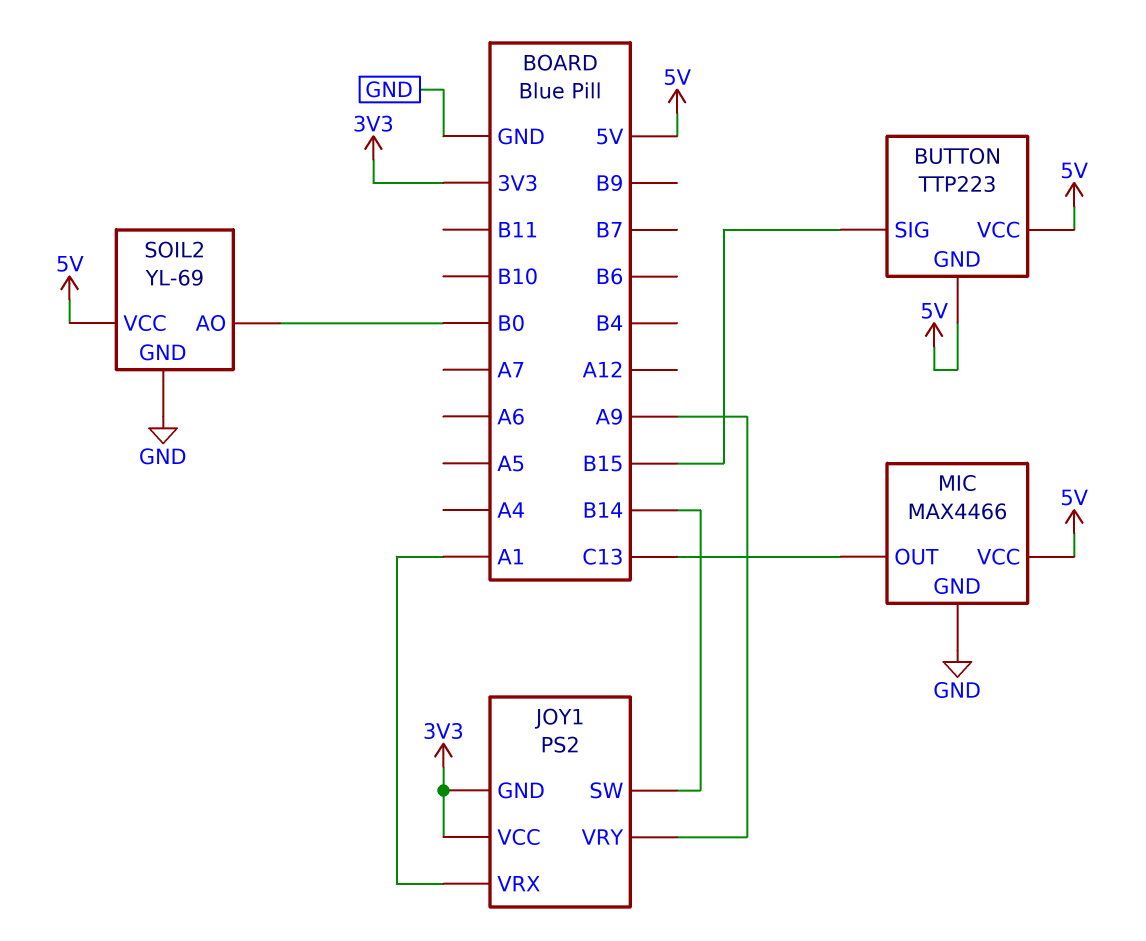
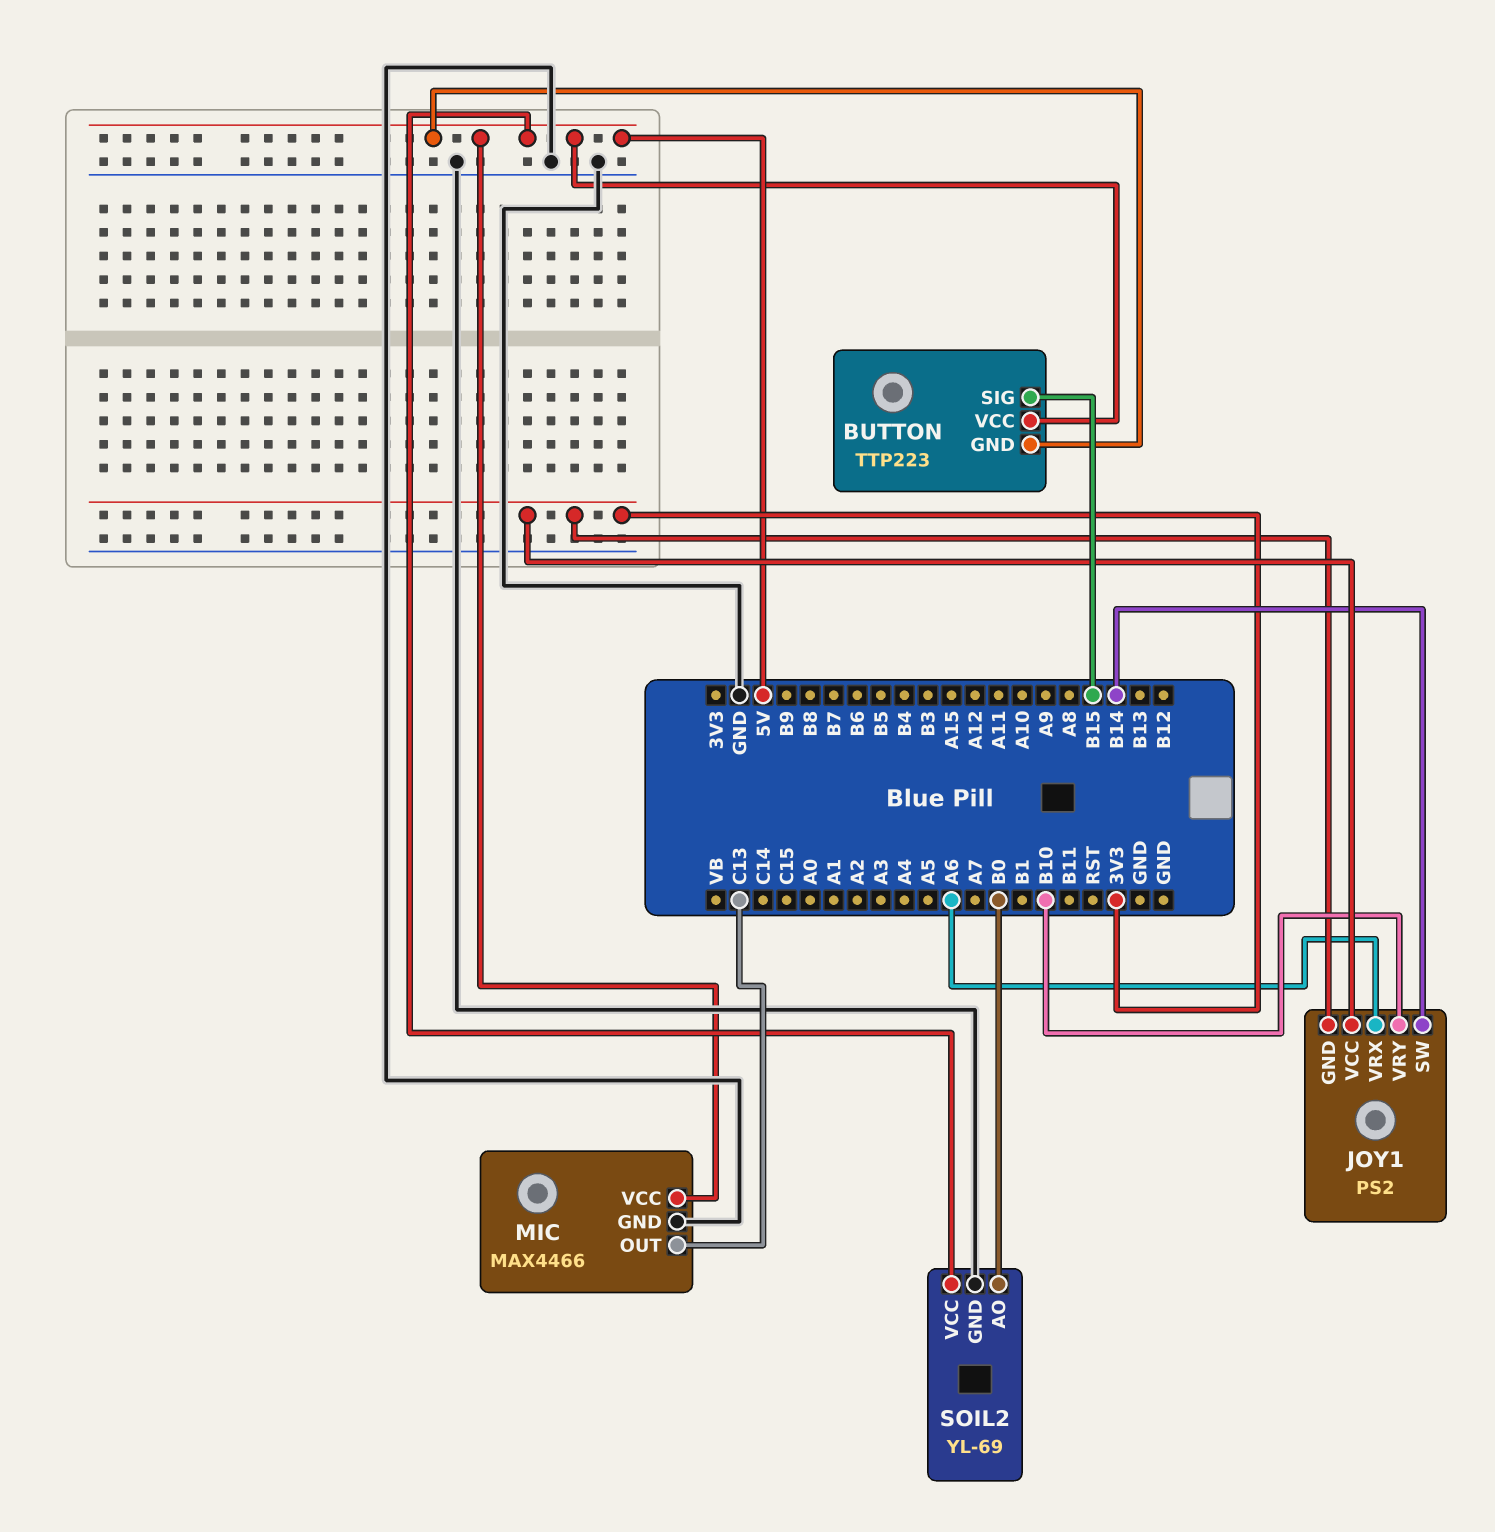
JOY1 pin VRX: A1 -> A6
JOY1 pin VRY: A9 -> B10

